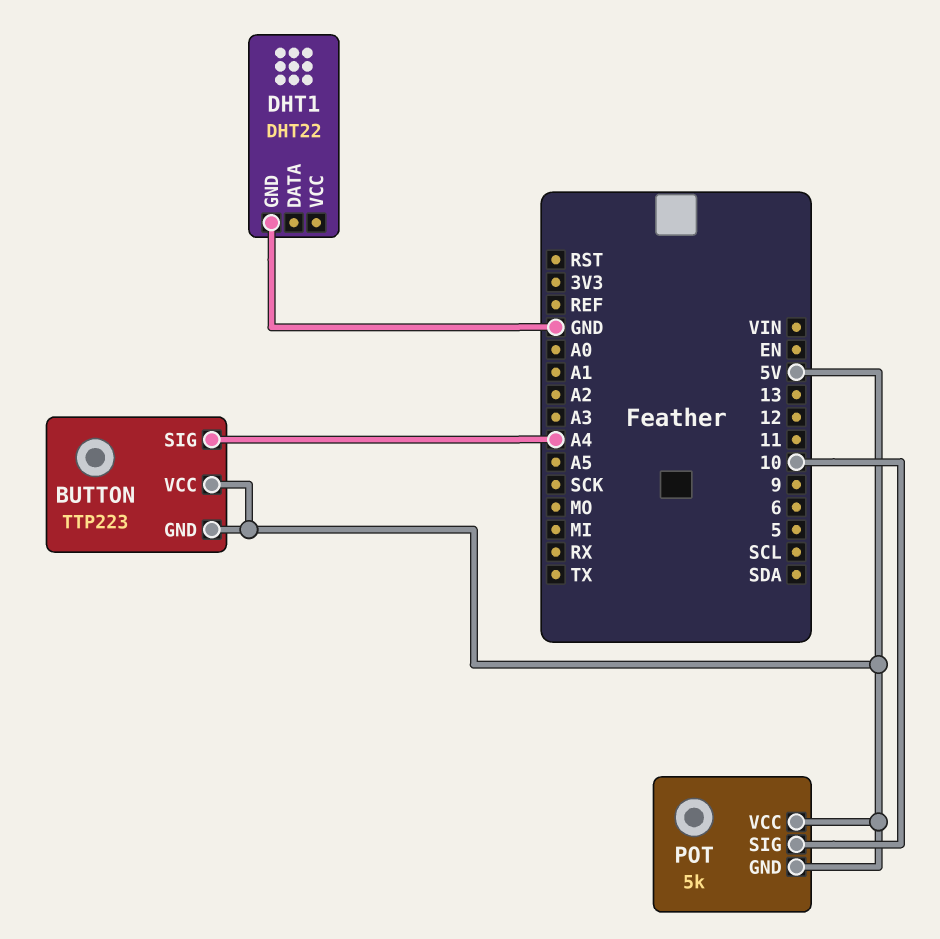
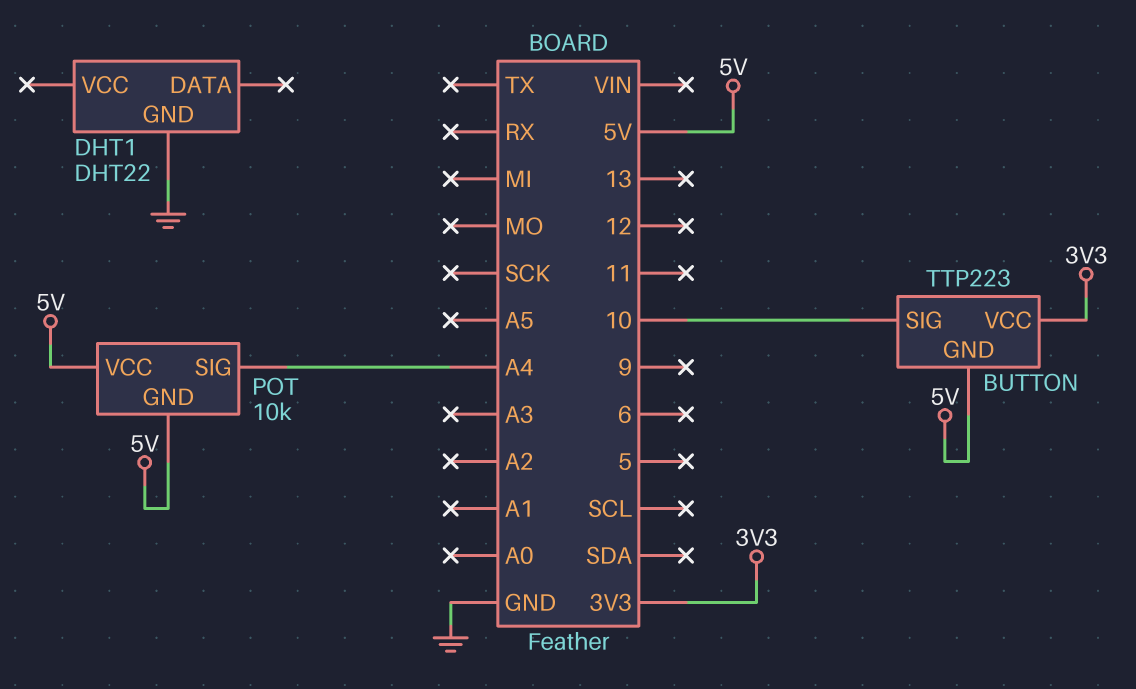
BUTTON pin SIG: A4 -> 10
BUTTON pin VCC: 5V -> 3V3
POT: 5k -> 10k
POT pin SIG: 10 -> A4

